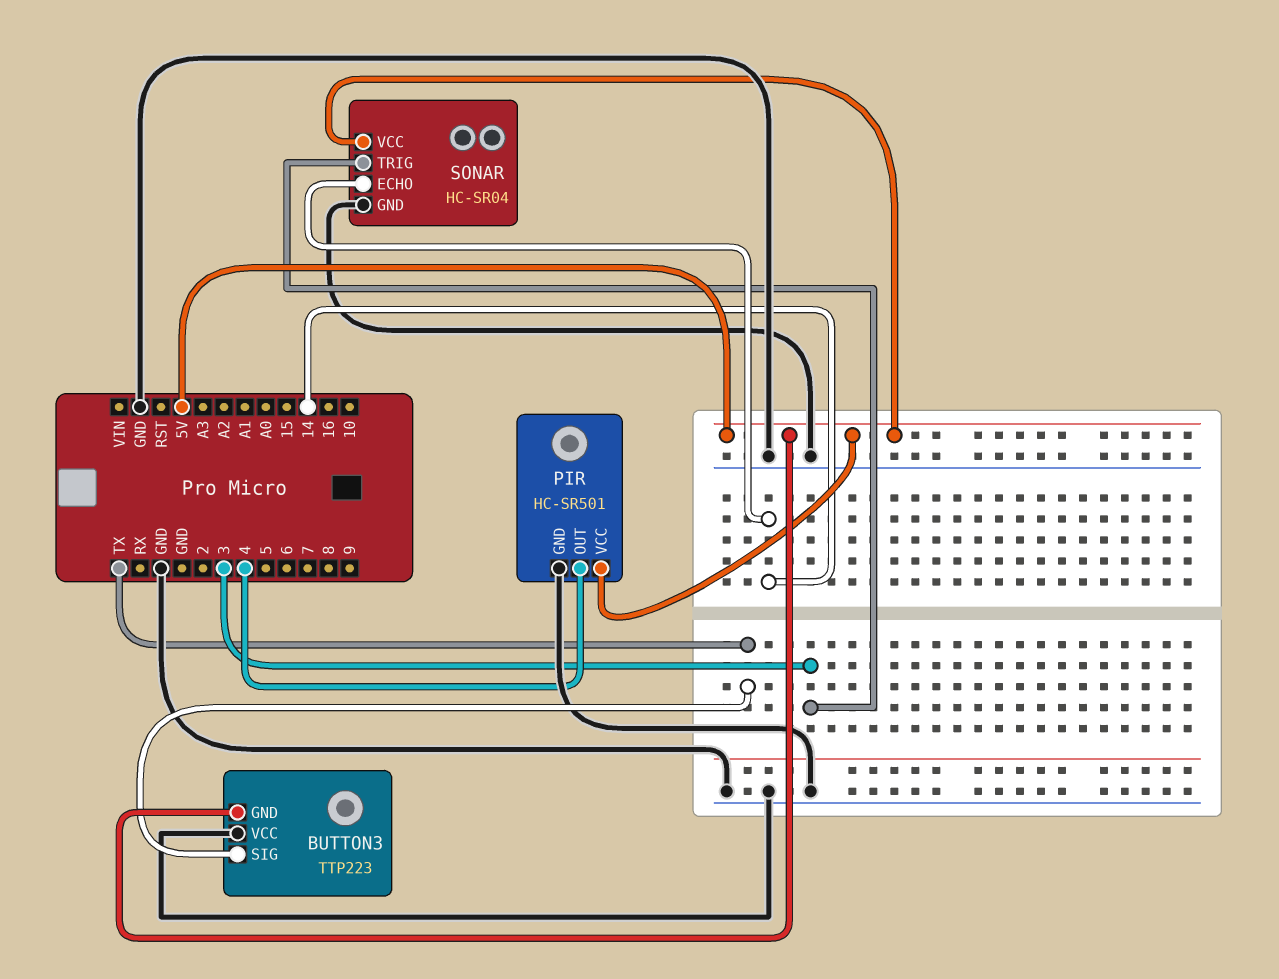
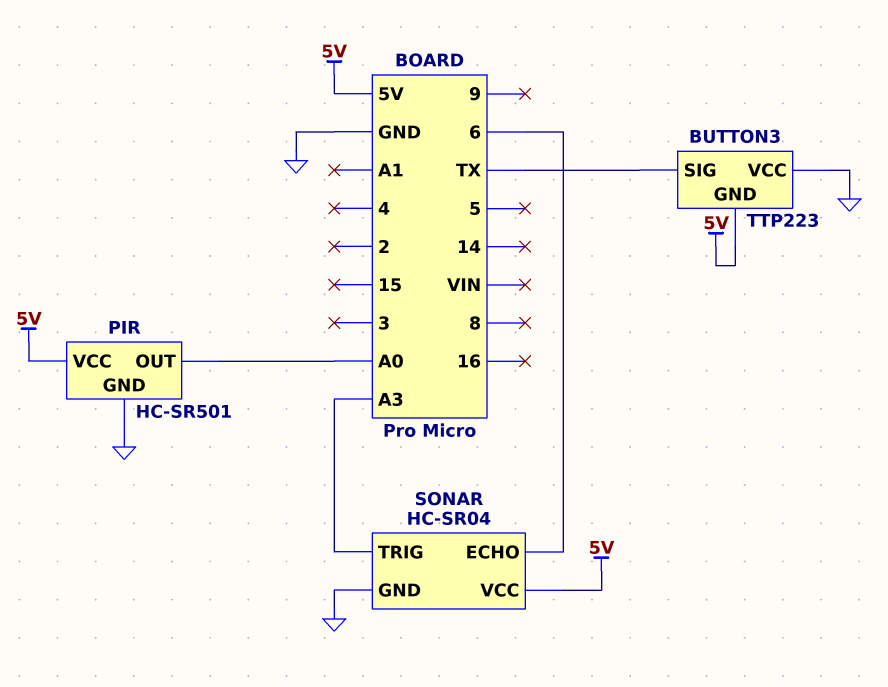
PIR pin OUT: 4 -> A0
SONAR pin ECHO: 14 -> 6
SONAR pin TRIG: 3 -> A3

